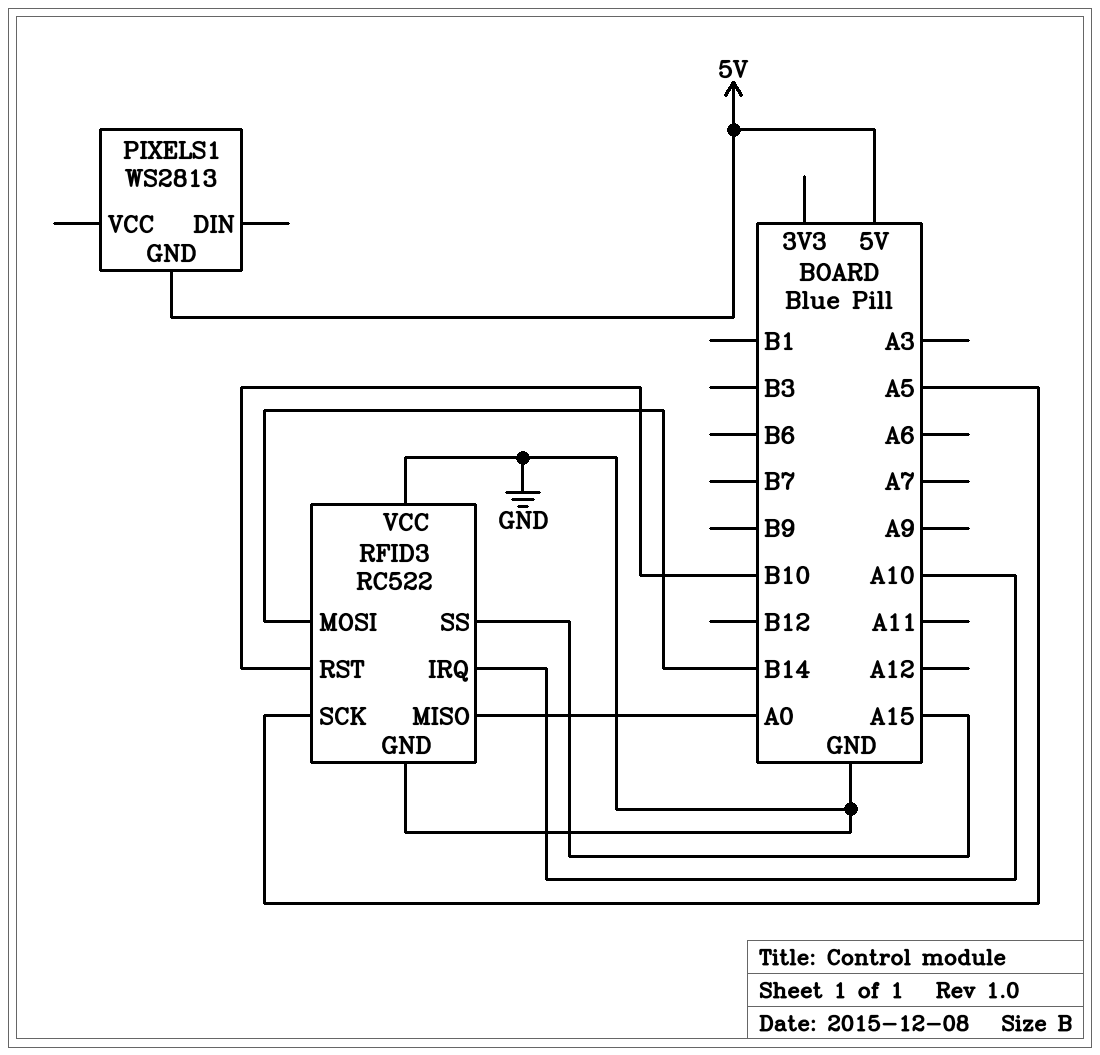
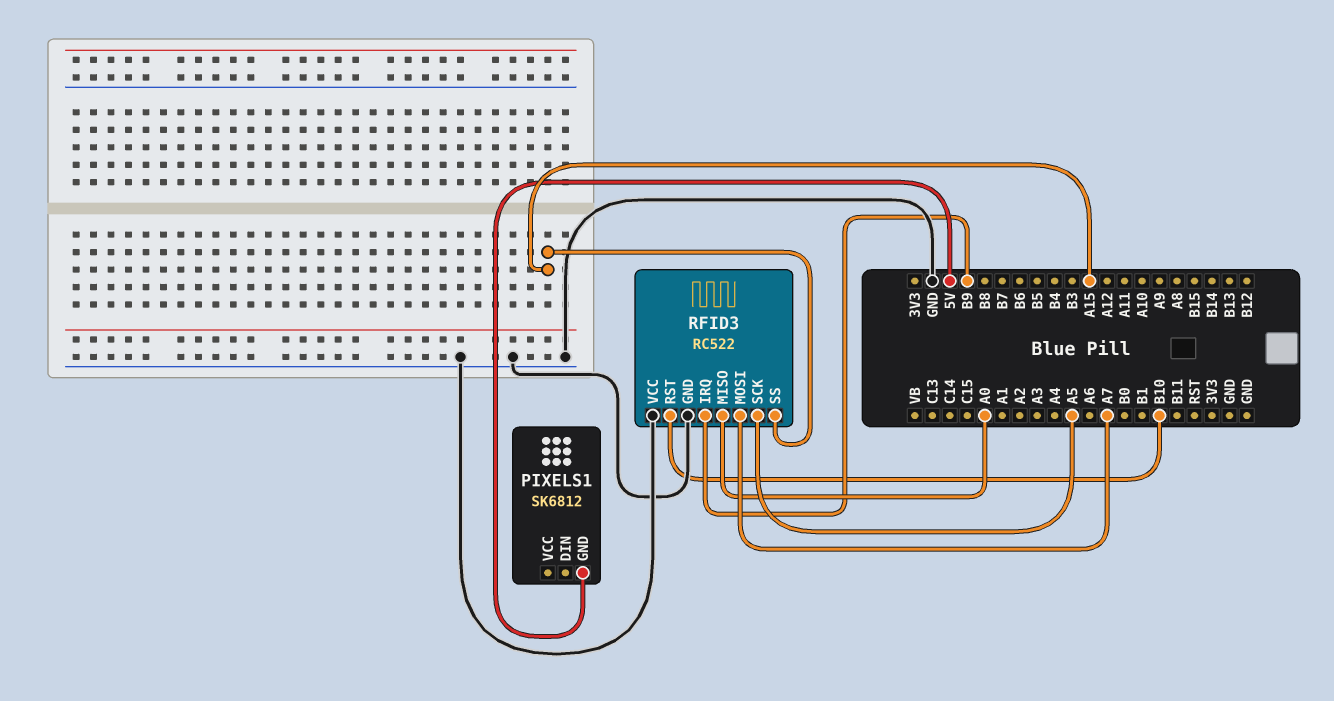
PIXELS1: WS2813 -> SK6812
RFID3 pin IRQ: A10 -> B9
RFID3 pin MOSI: B14 -> A7

